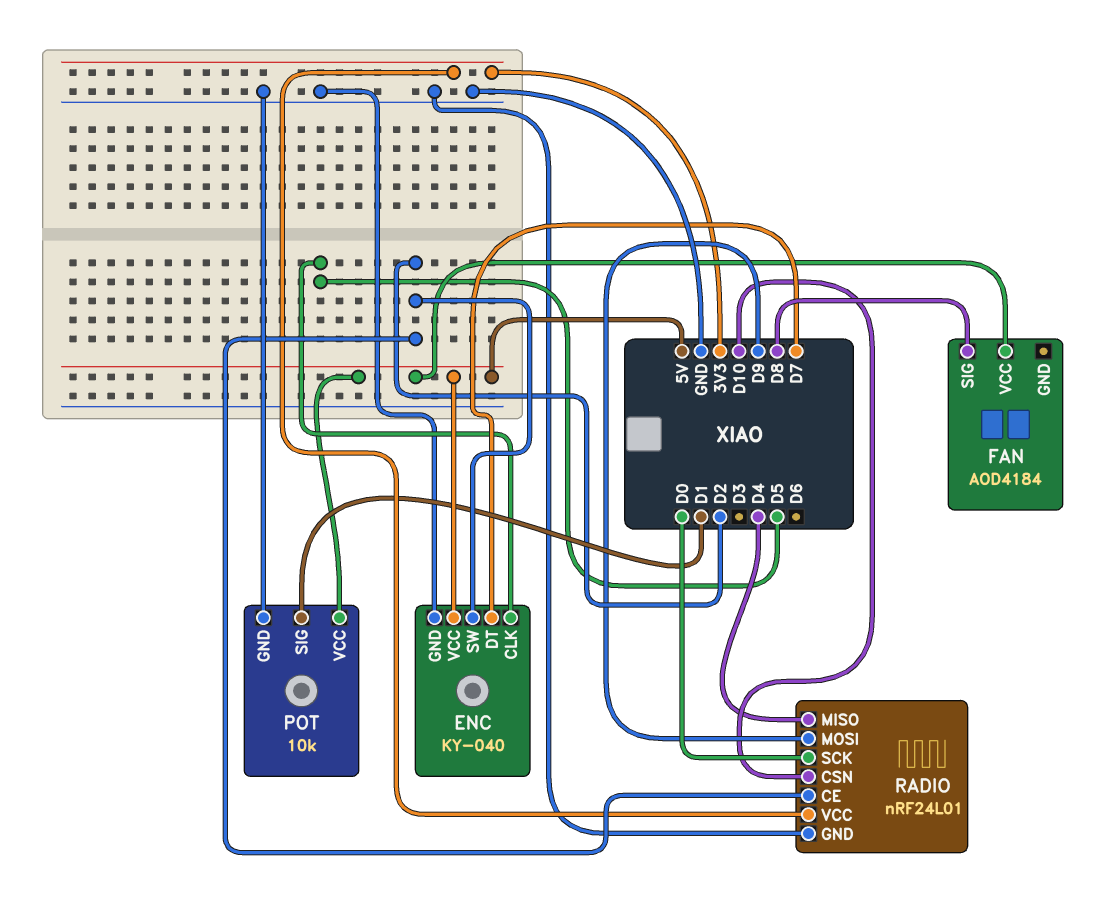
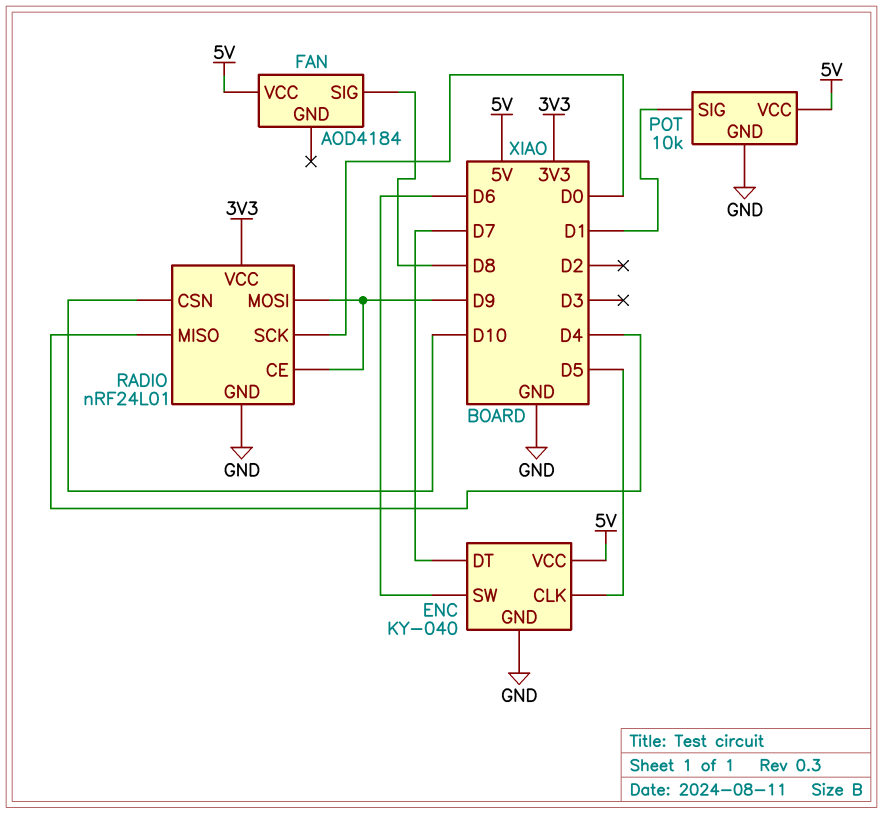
ENC pin SW: D2 -> D6
RADIO pin CE: D2 -> D9

